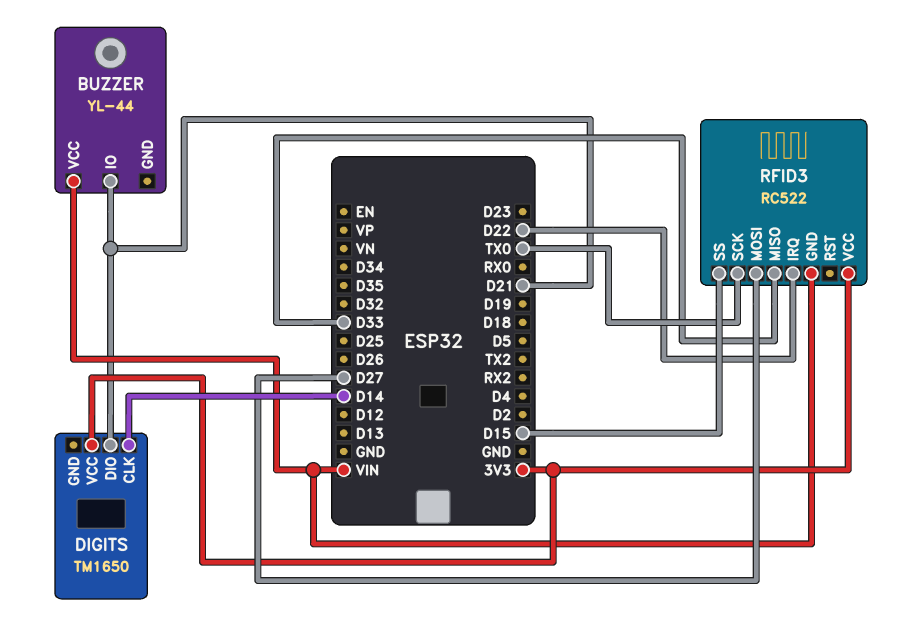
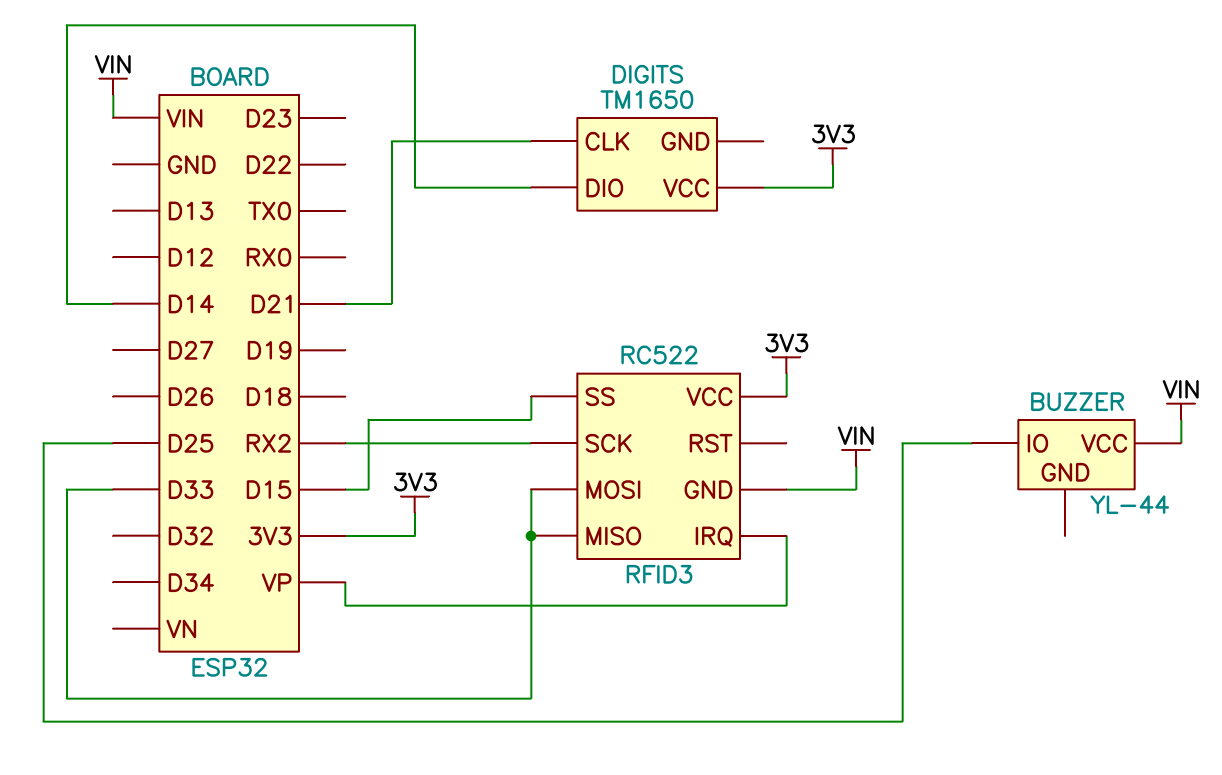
BUZZER pin IO: D21 -> D25
DIGITS pin CLK: D14 -> D21
DIGITS pin DIO: D21 -> D14
RFID3 pin IRQ: D22 -> VP
RFID3 pin MOSI: D27 -> D33
RFID3 pin SCK: TX0 -> RX2

